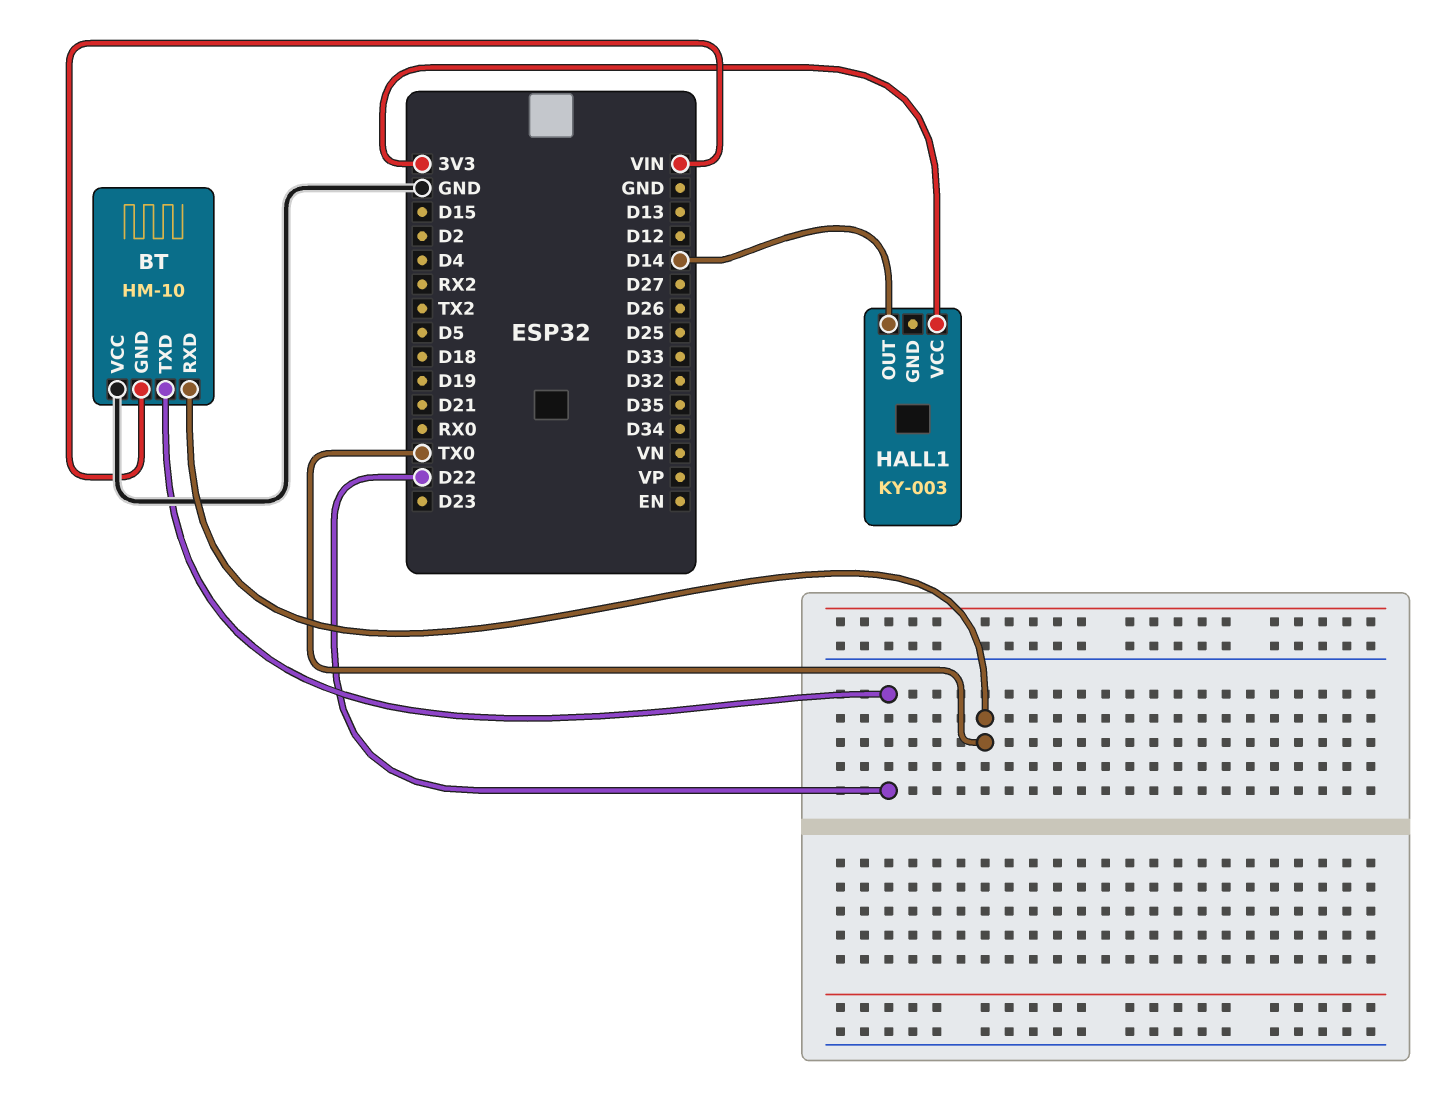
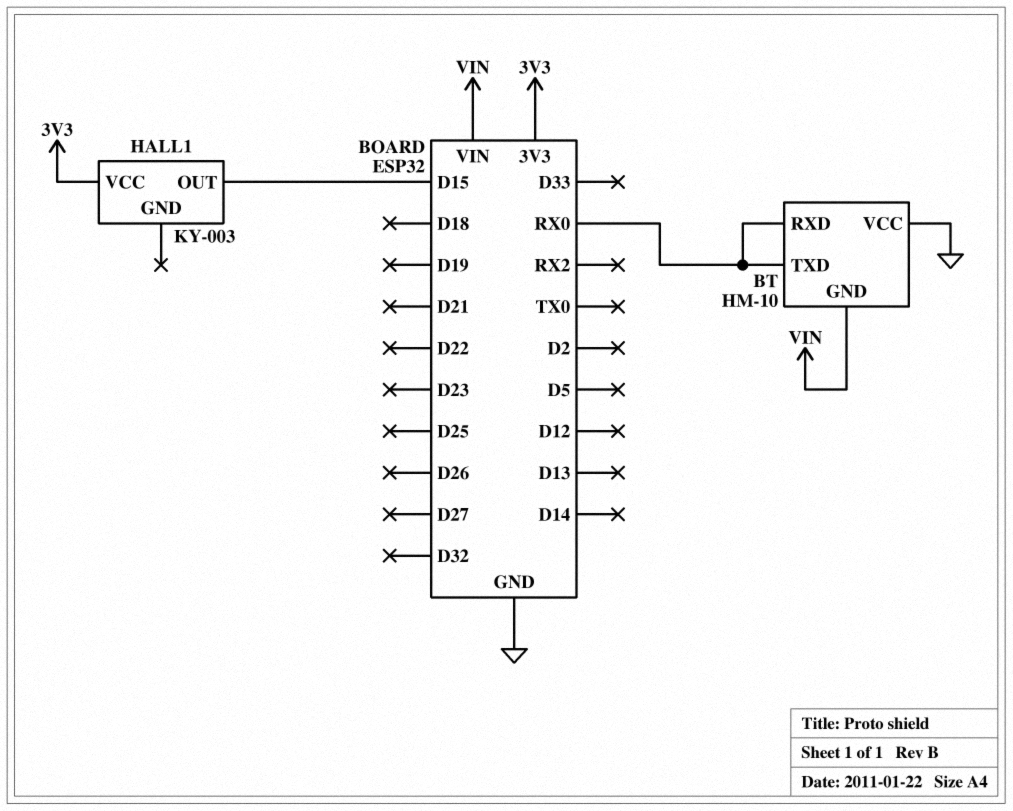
BT pin RXD: TX0 -> RX0
BT pin TXD: D22 -> RX0
HALL1 pin OUT: D14 -> D15

